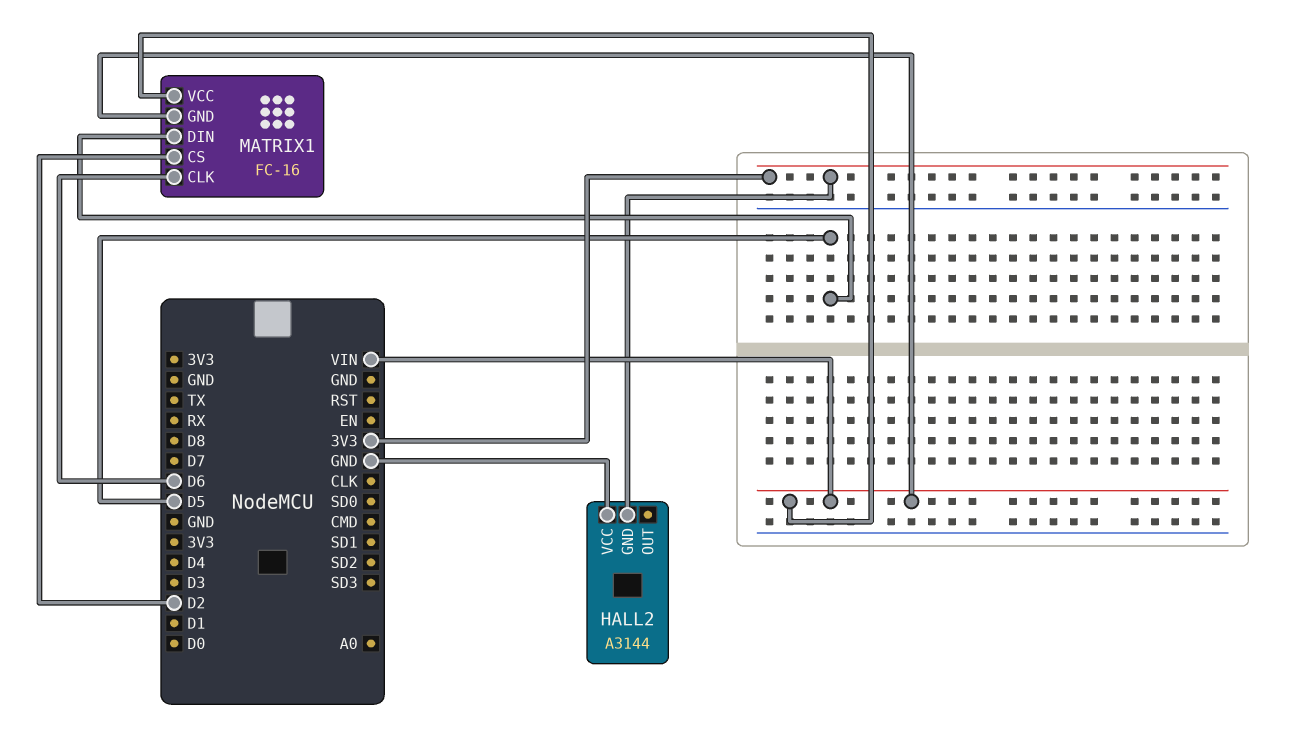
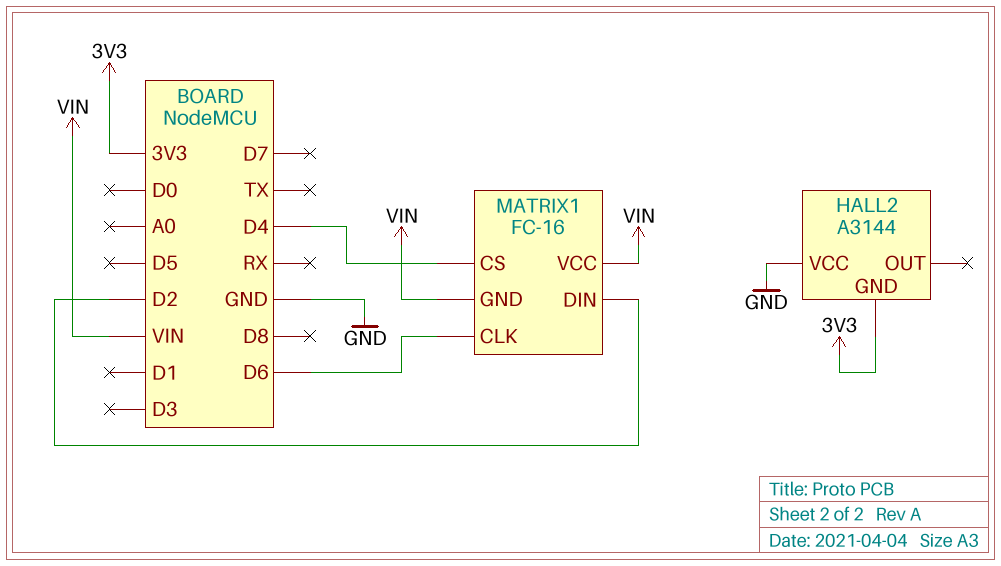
MATRIX1 pin CS: D2 -> D4
MATRIX1 pin DIN: D5 -> D2

